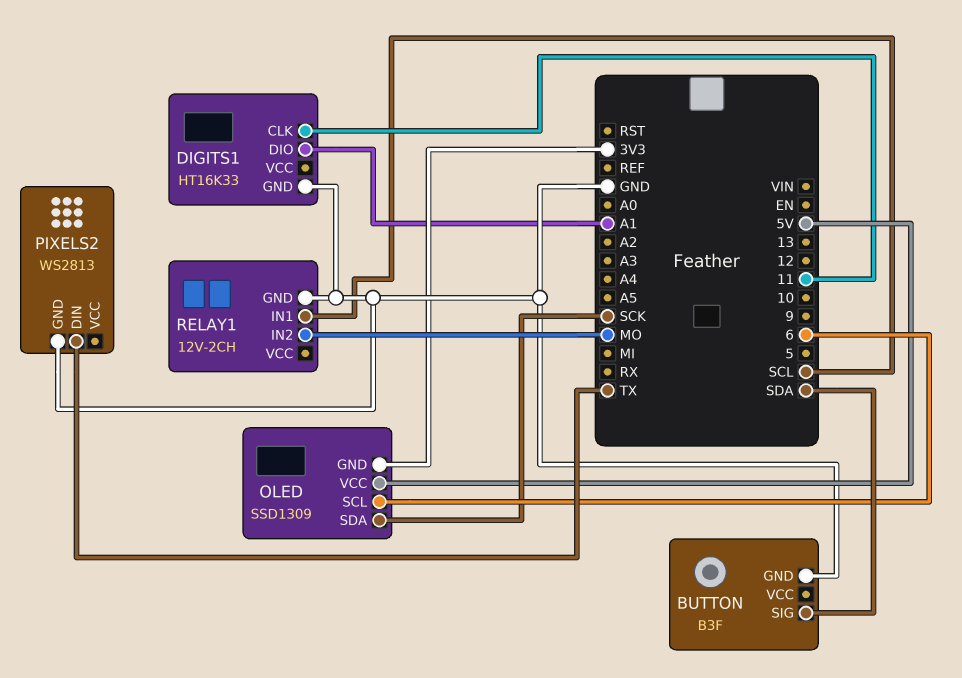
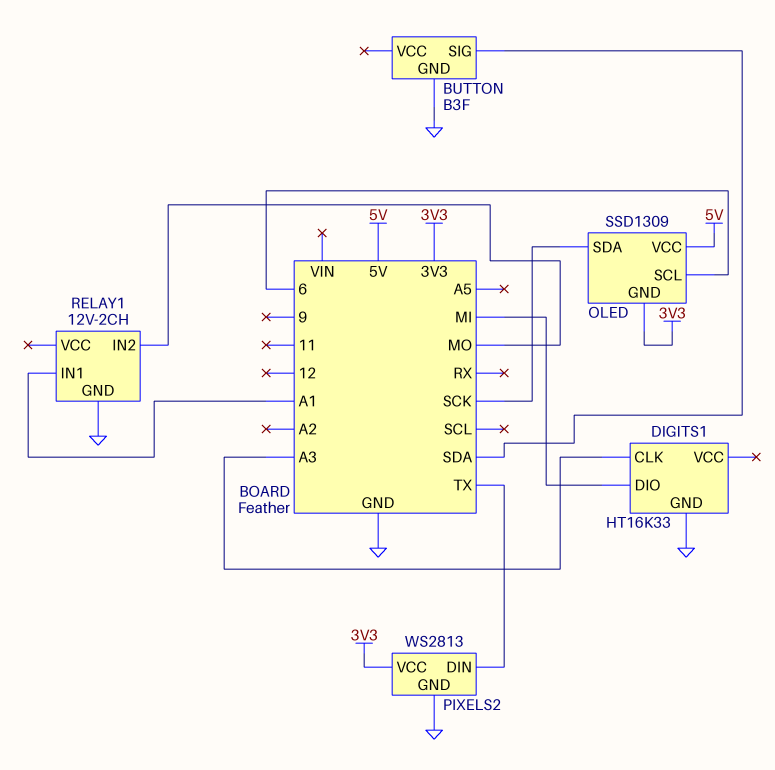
DIGITS1 pin CLK: 11 -> A3
DIGITS1 pin DIO: A1 -> MI
PIXELS2 pin VCC: none -> 3V3
RELAY1 pin IN1: SCL -> A1

